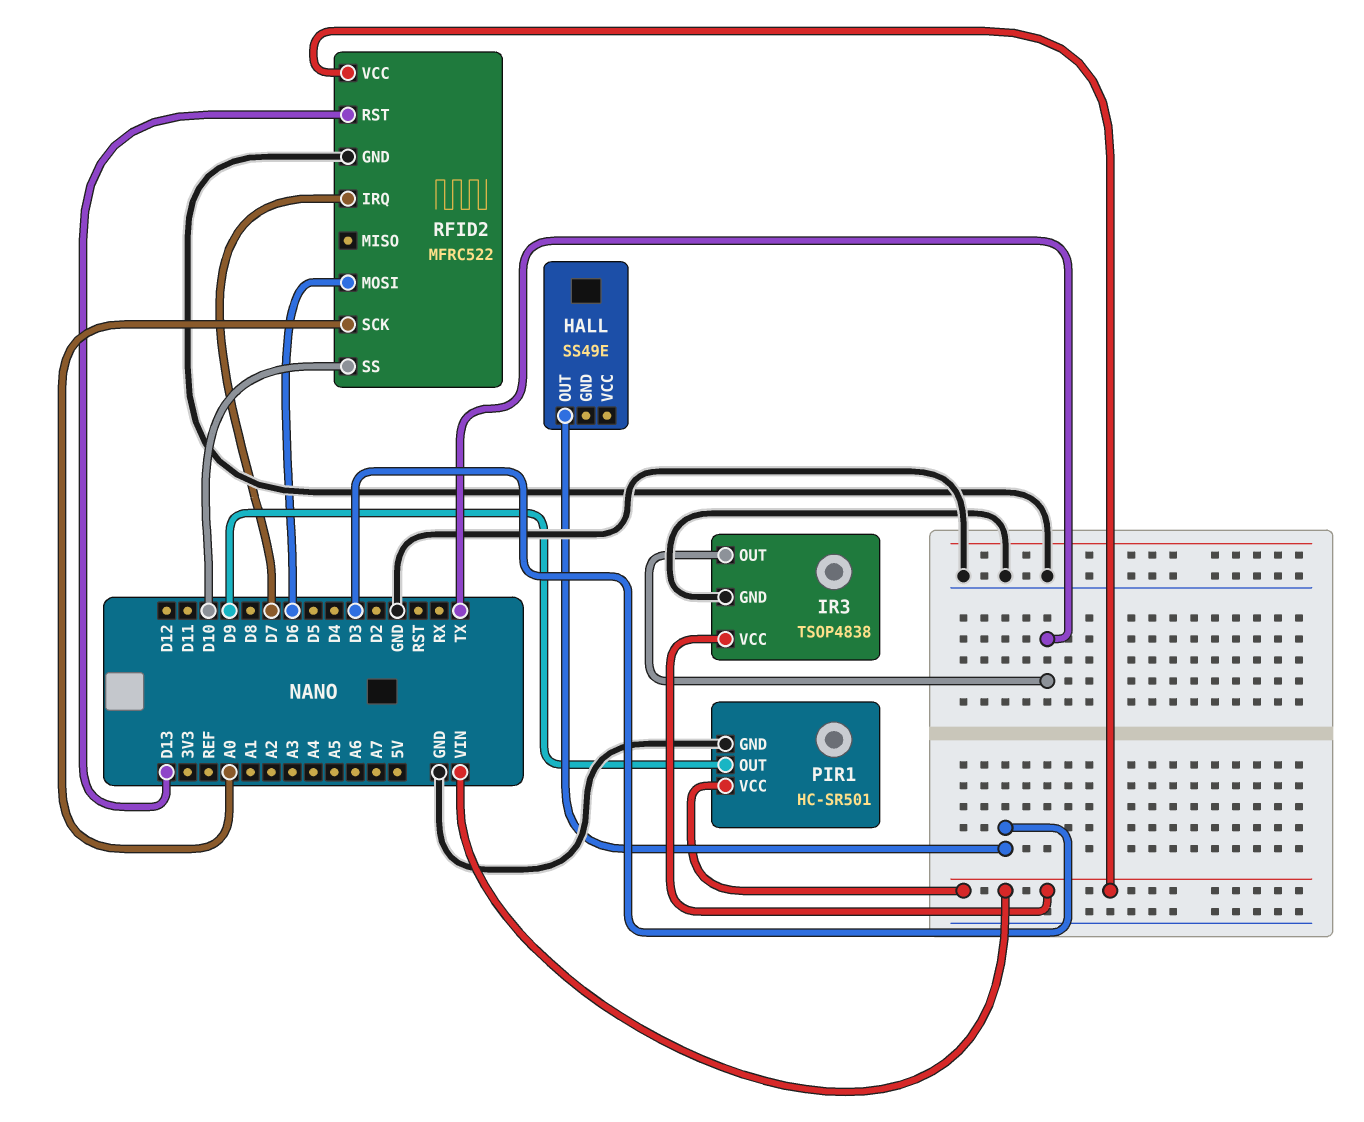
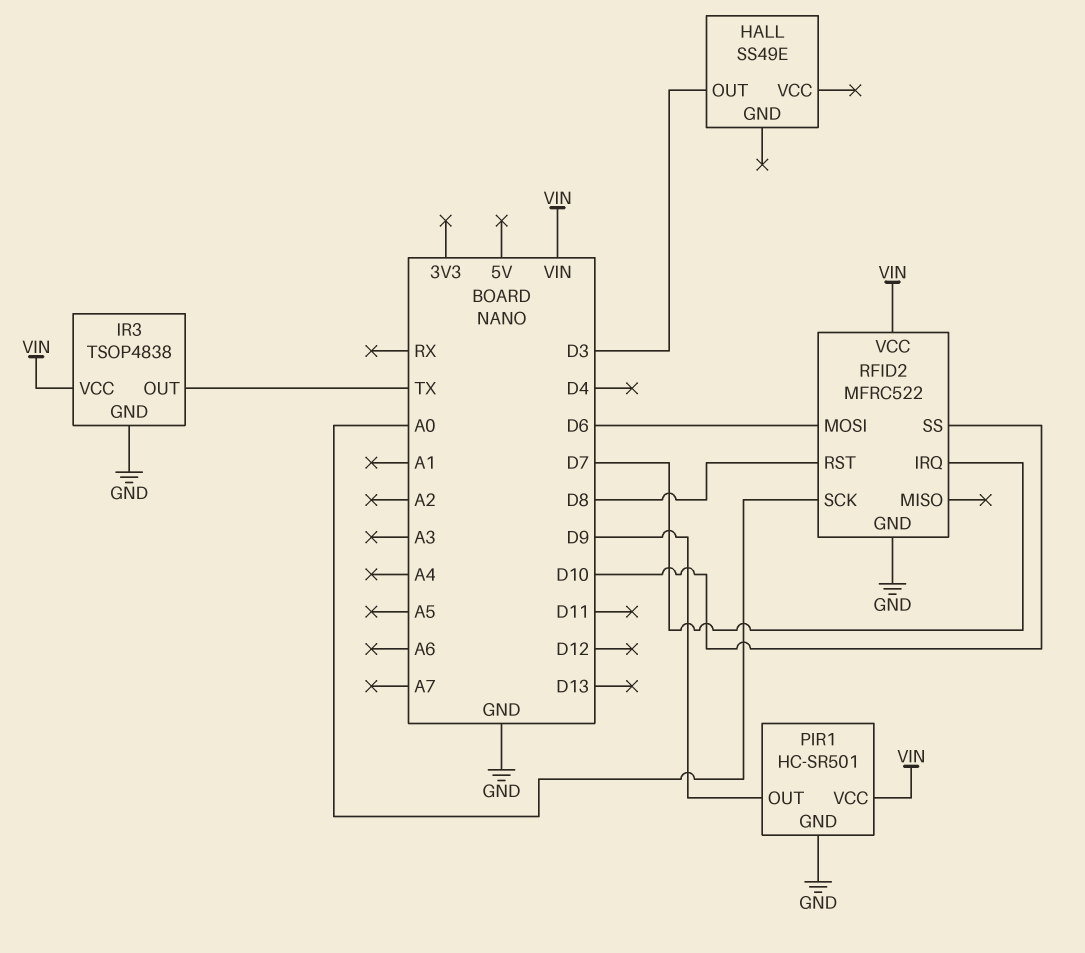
RFID2 pin RST: D13 -> D8

